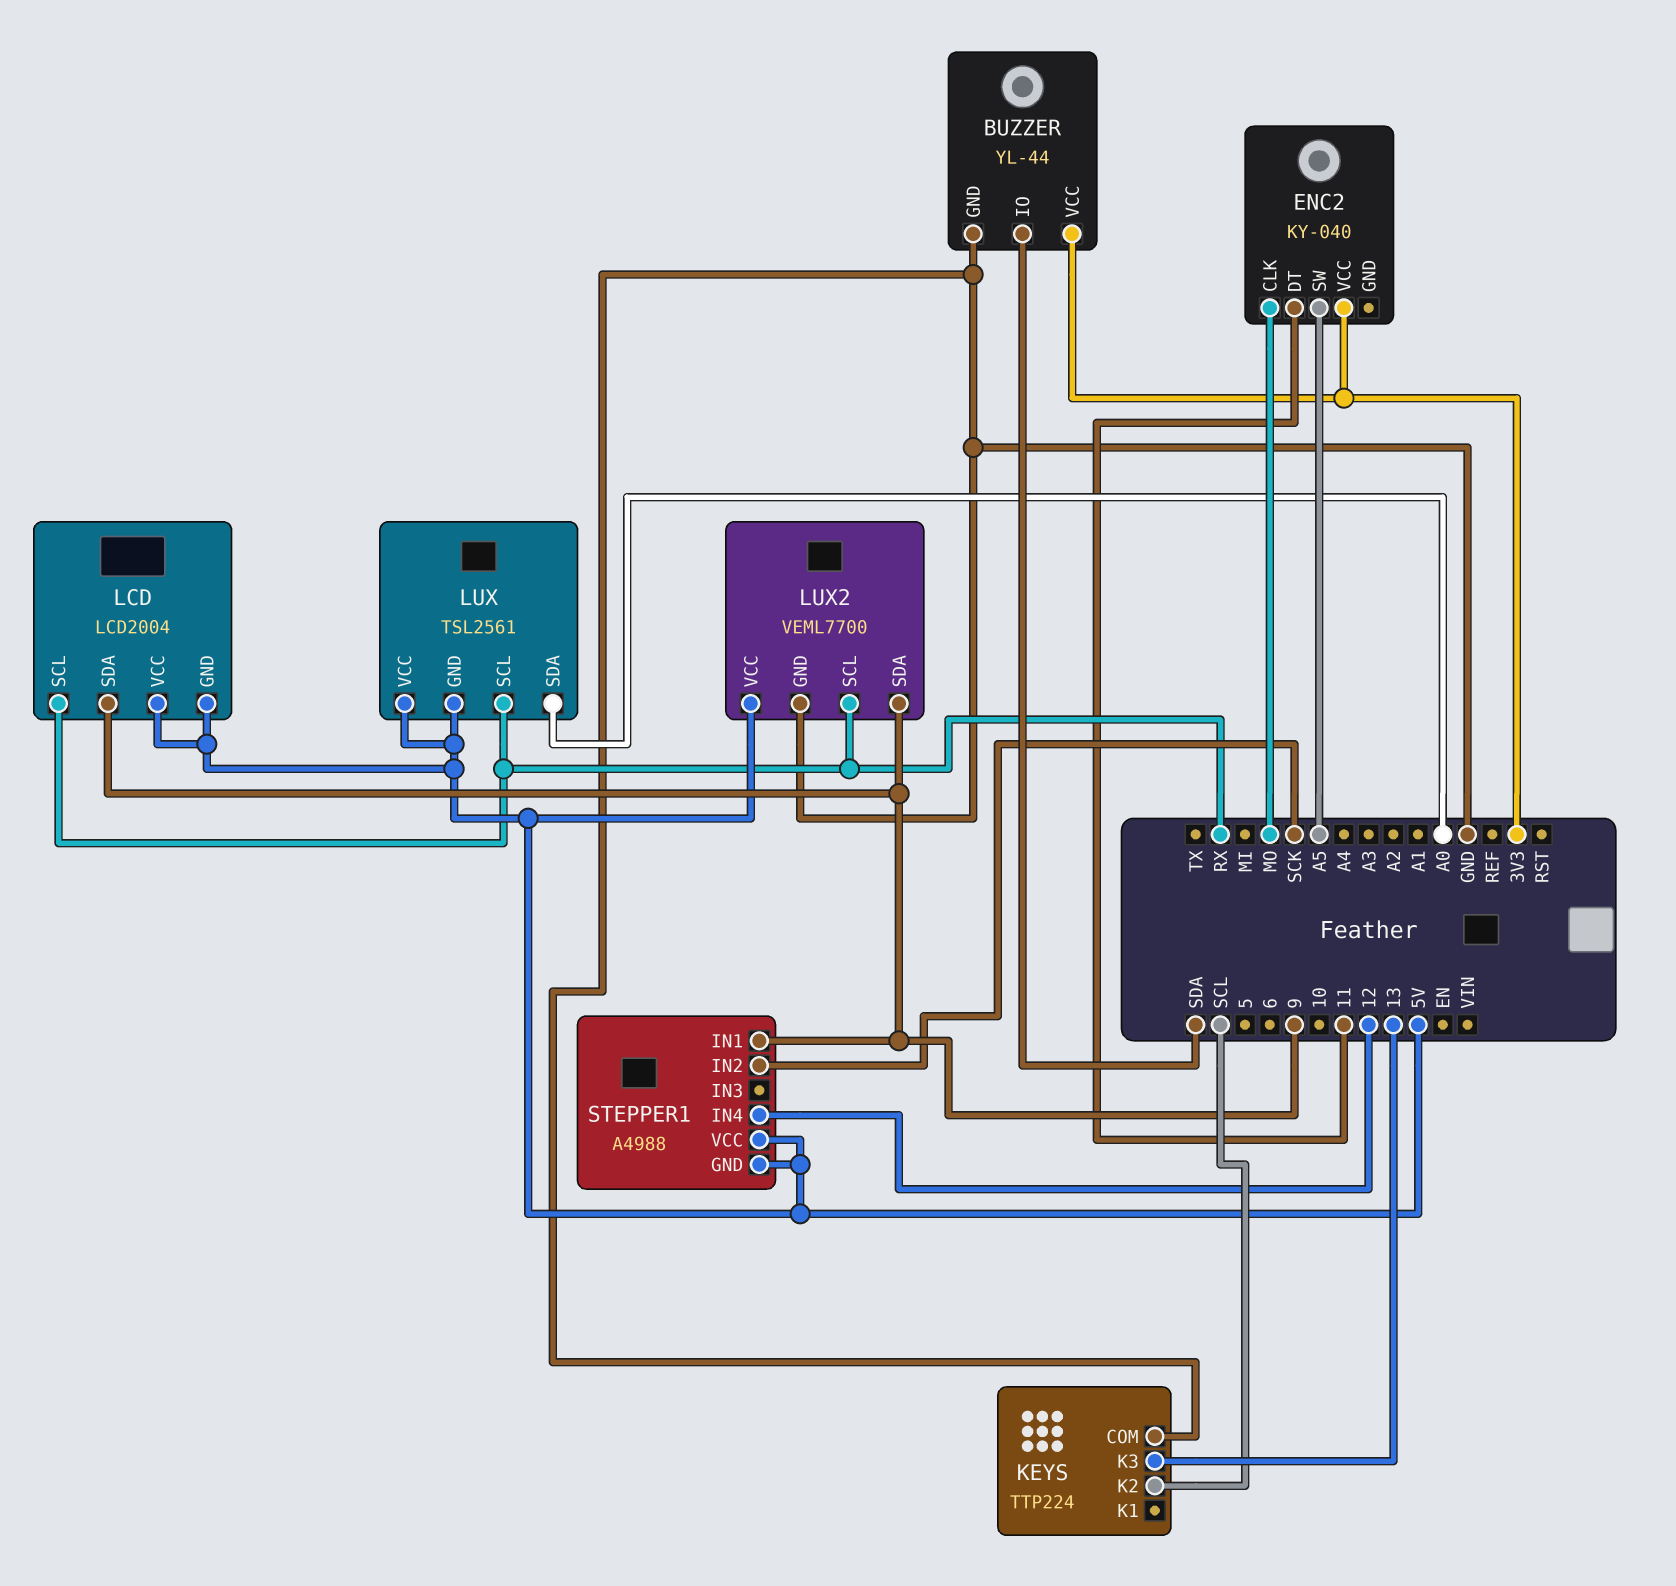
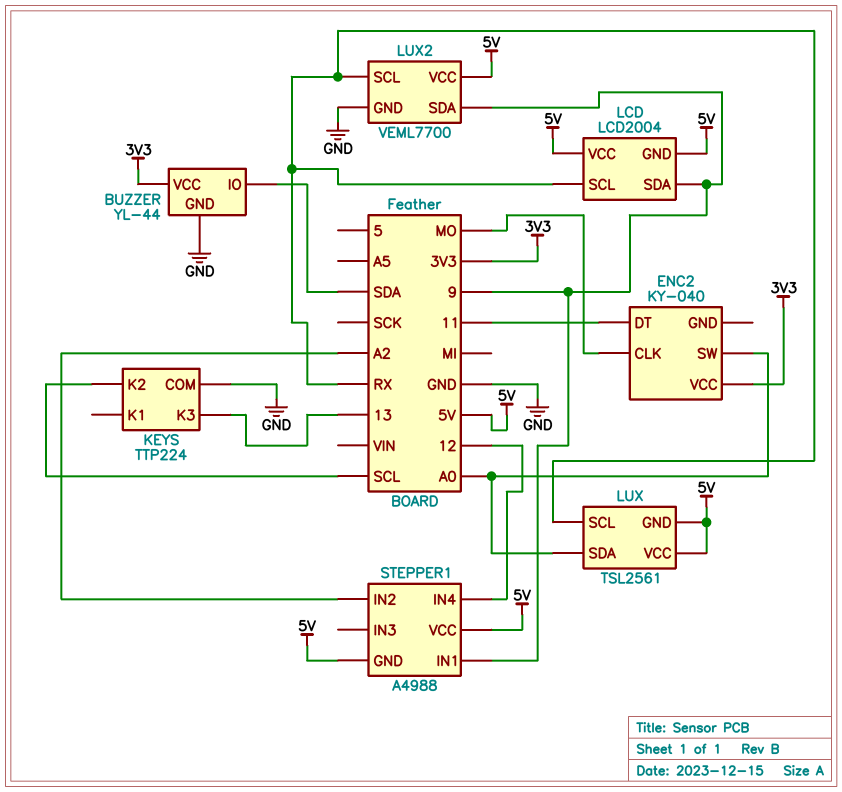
ENC2 pin SW: A5 -> A0
STEPPER1 pin IN2: SCK -> A2

